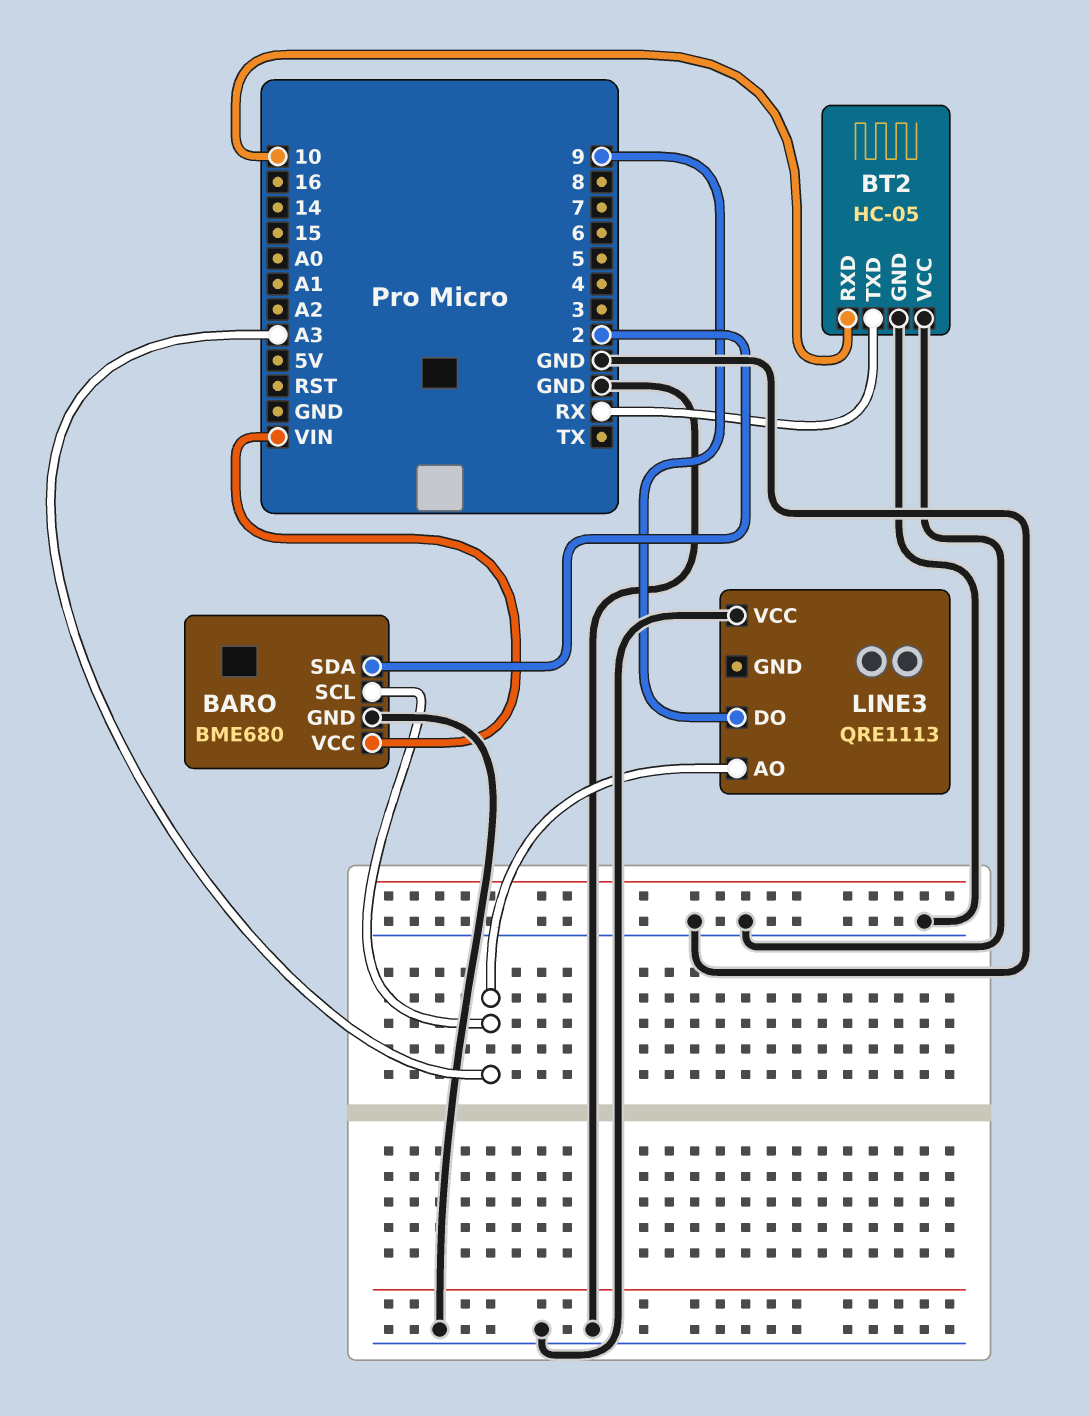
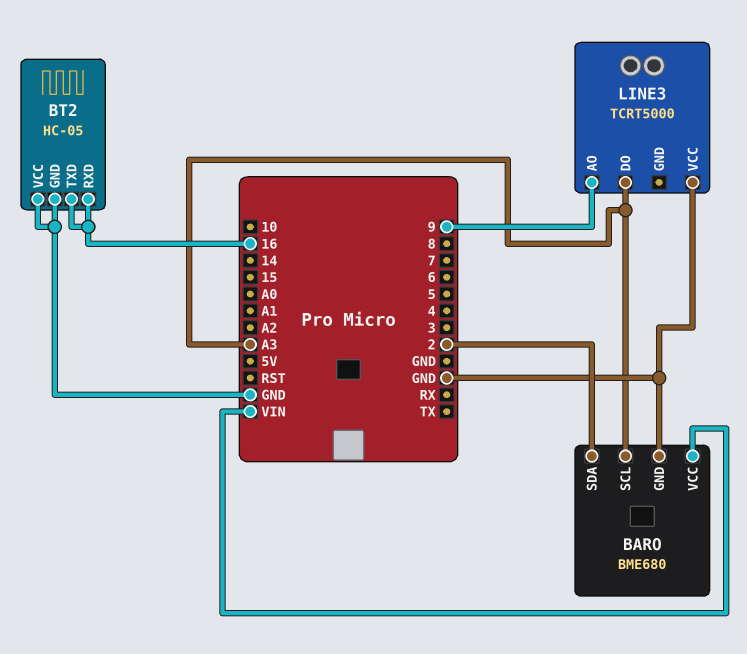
BT2 pin RXD: 10 -> 16
BT2 pin TXD: RX -> 16
LINE3: QRE1113 -> TCRT5000
LINE3 pin AO: A3 -> 9
LINE3 pin DO: 9 -> A3

